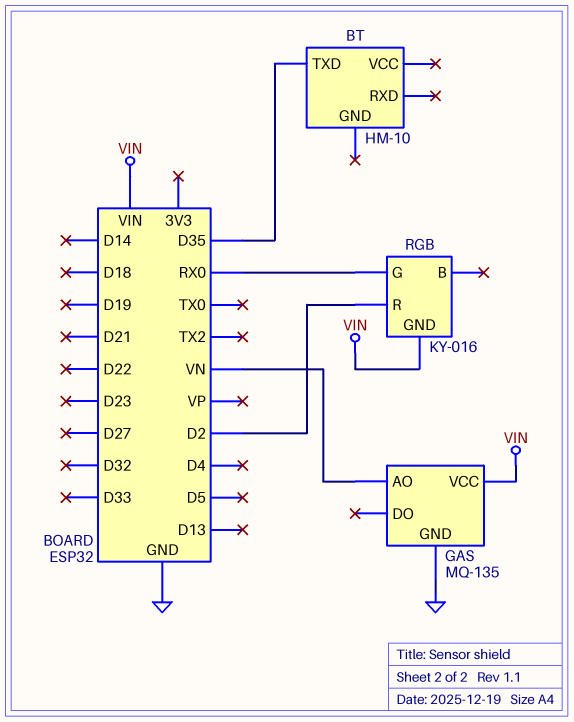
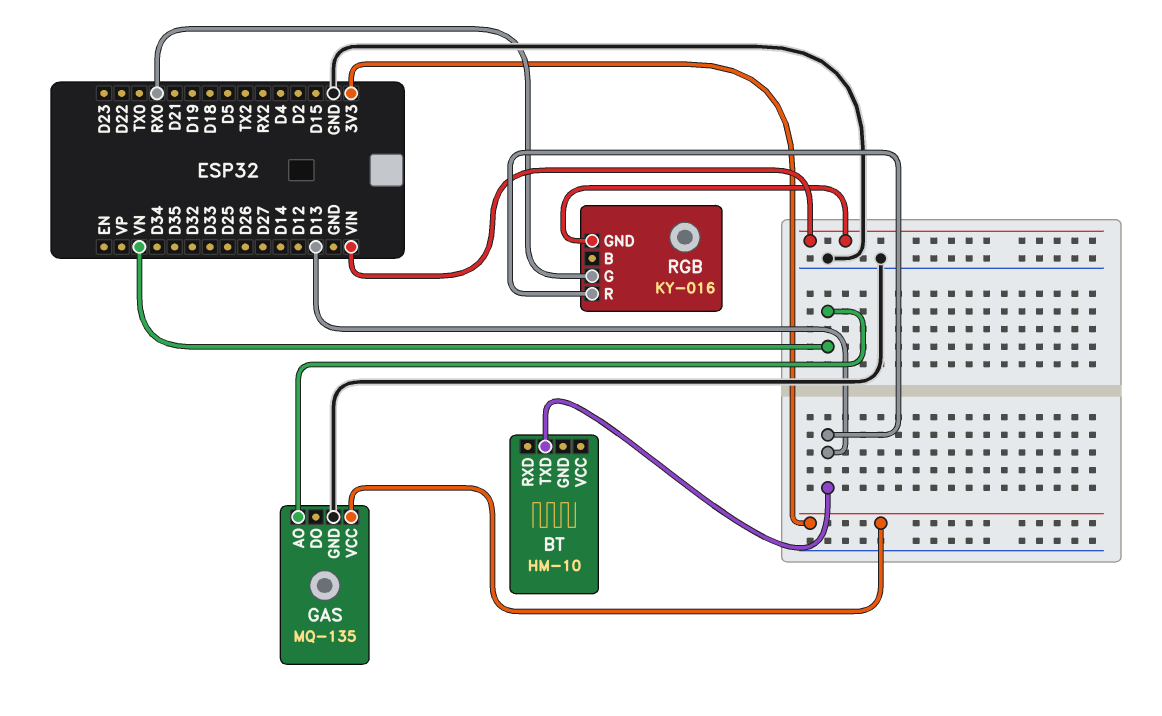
BT pin TXD: D35 -> D13
GAS pin VCC: VIN -> 3V3
RGB pin R: D2 -> D13

